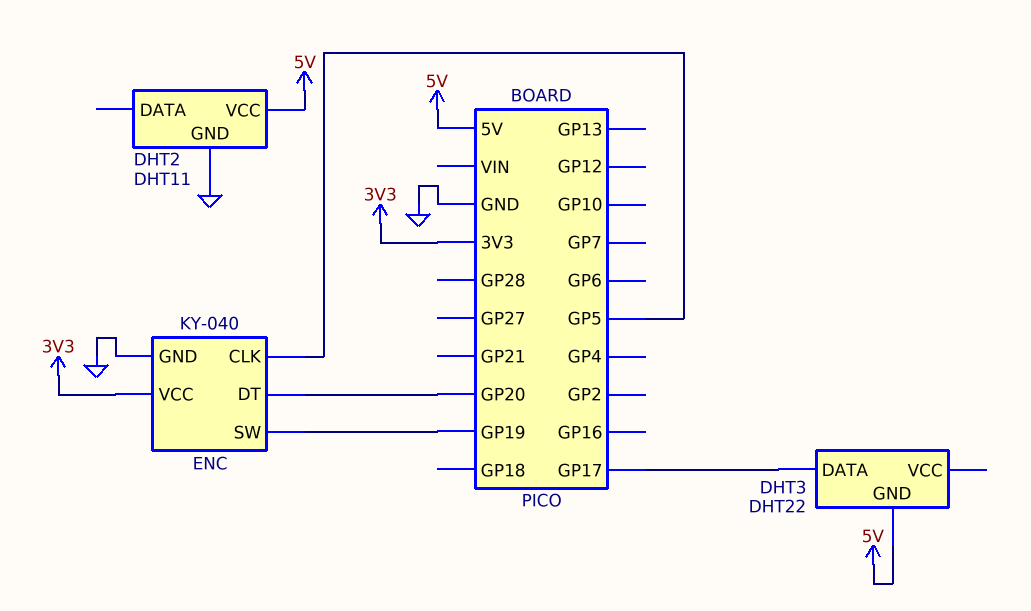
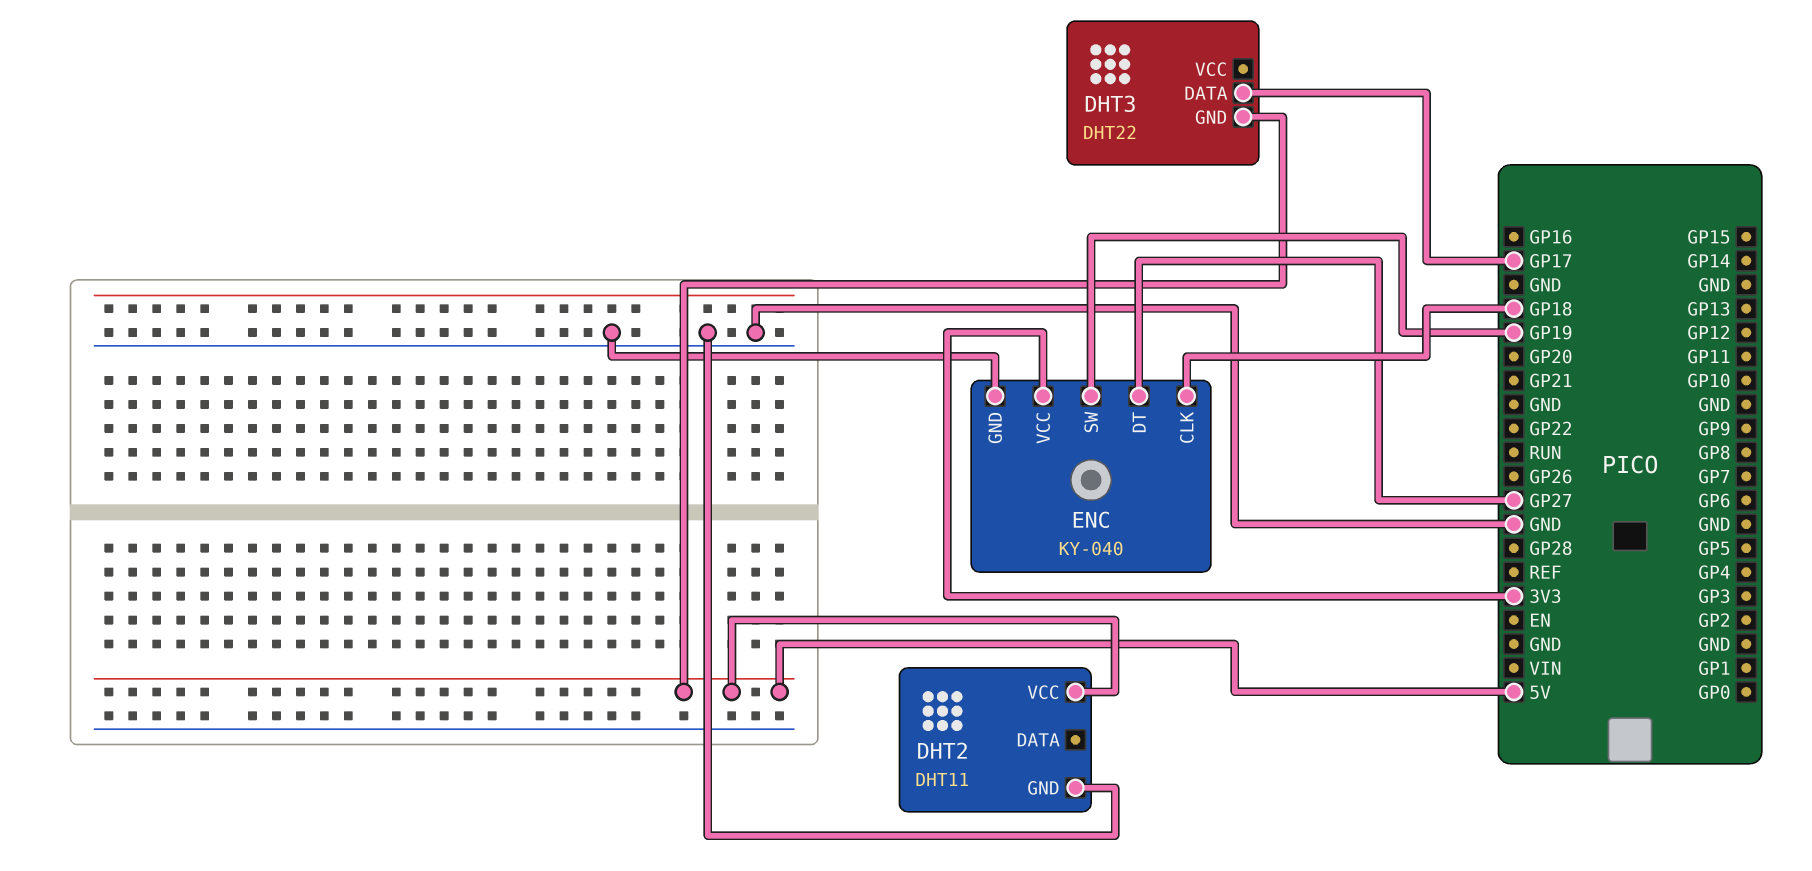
ENC pin CLK: GP5 -> GP18
ENC pin DT: GP20 -> GP27

